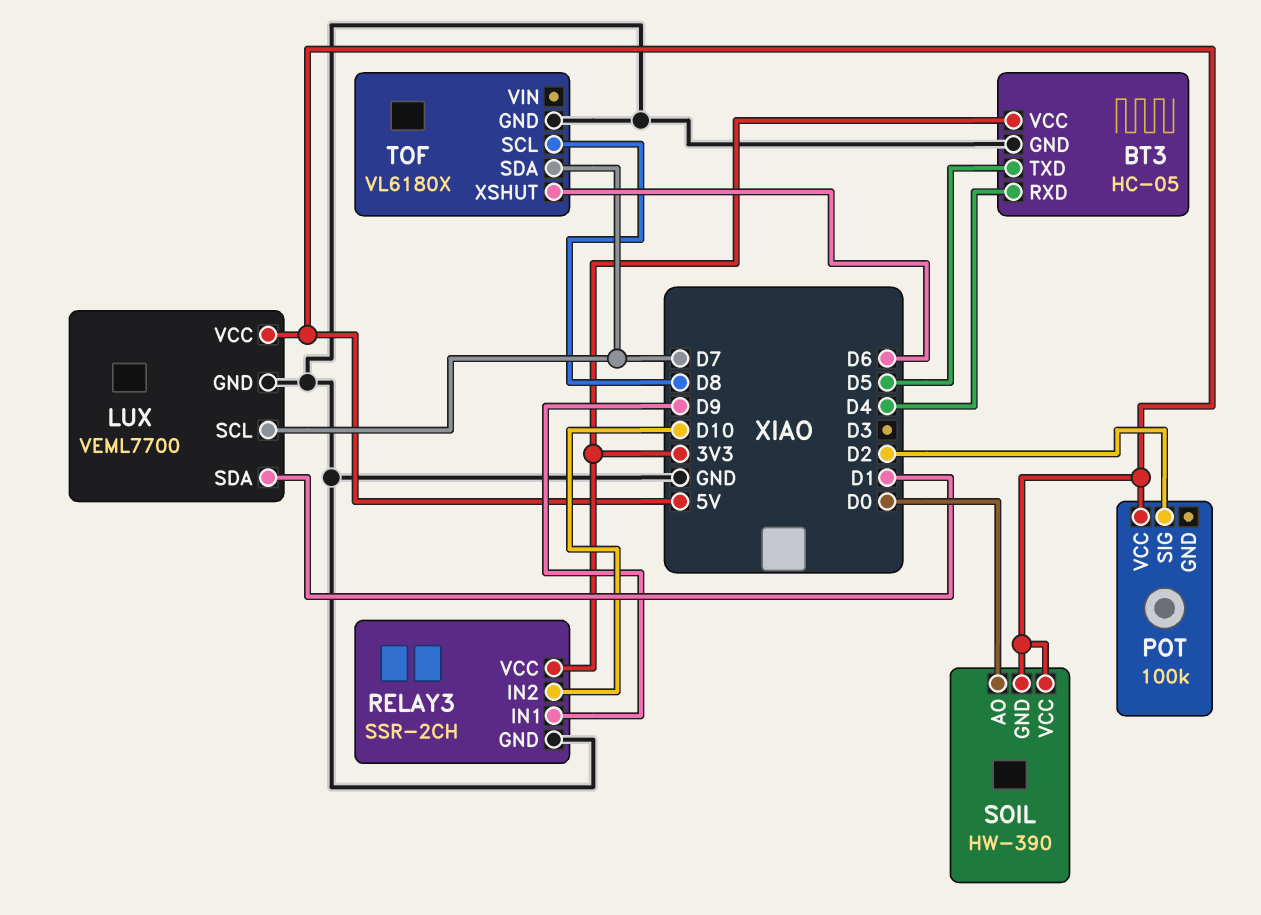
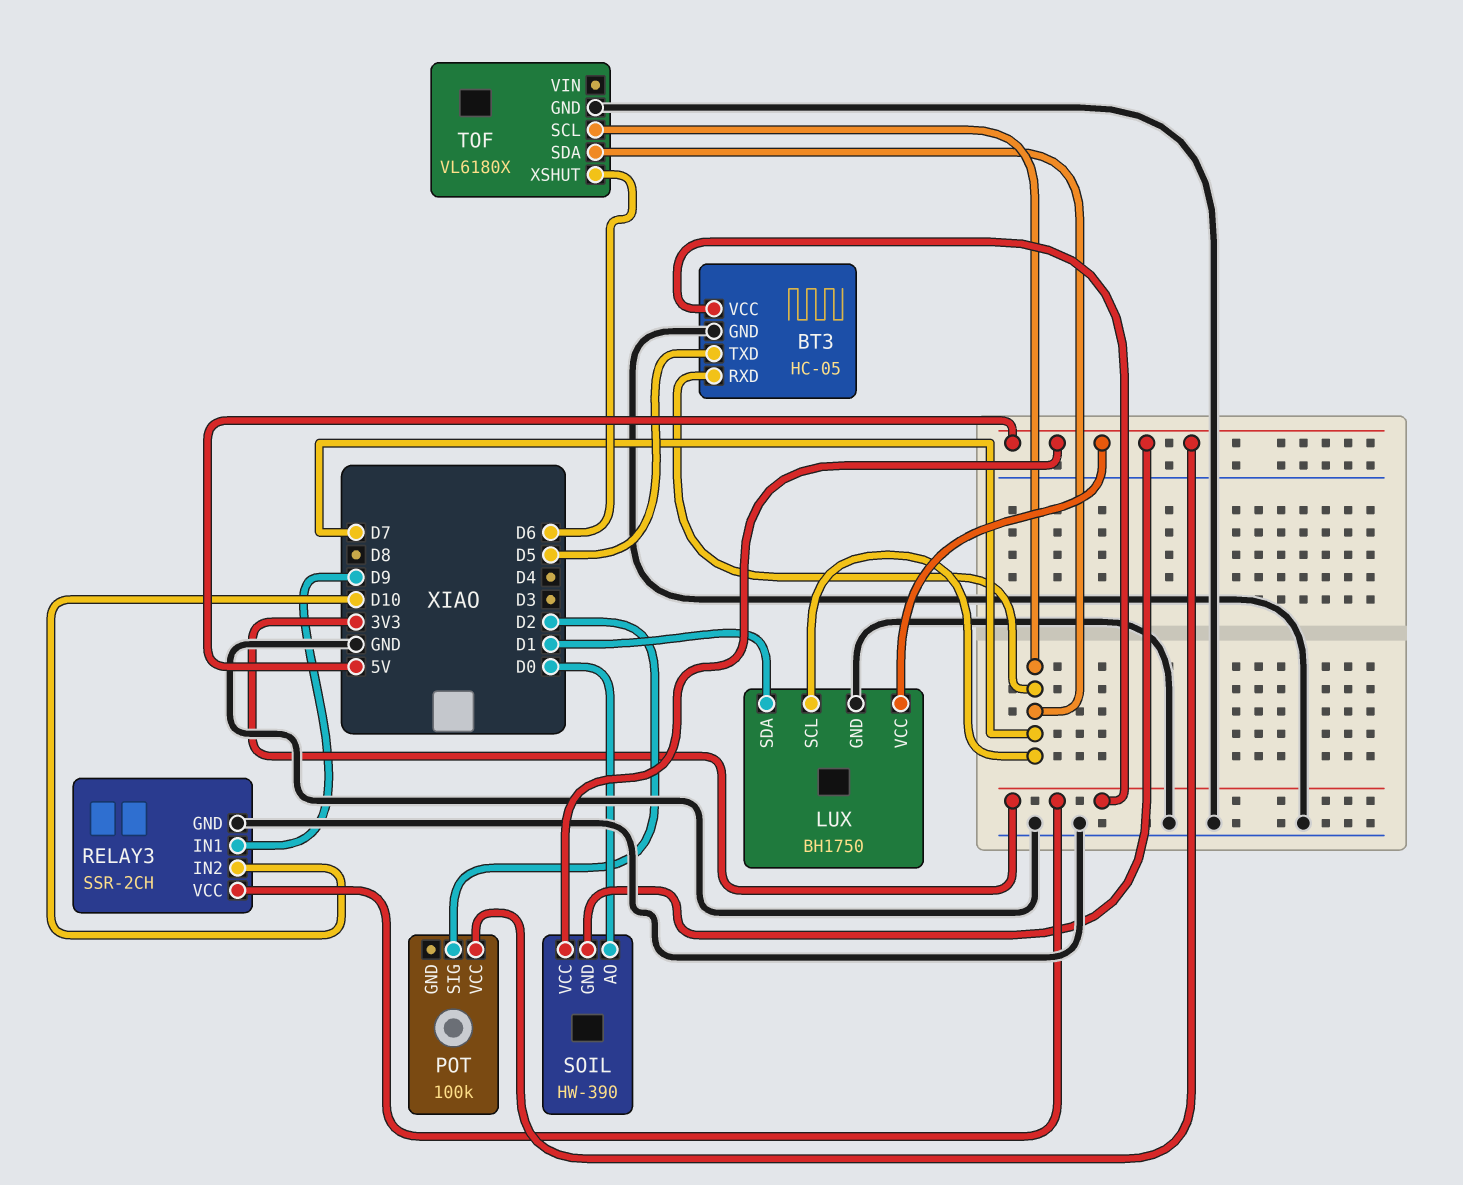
BT3 pin RXD: D4 -> D7
LUX: VEML7700 -> BH1750
TOF pin SCL: D8 -> D7

